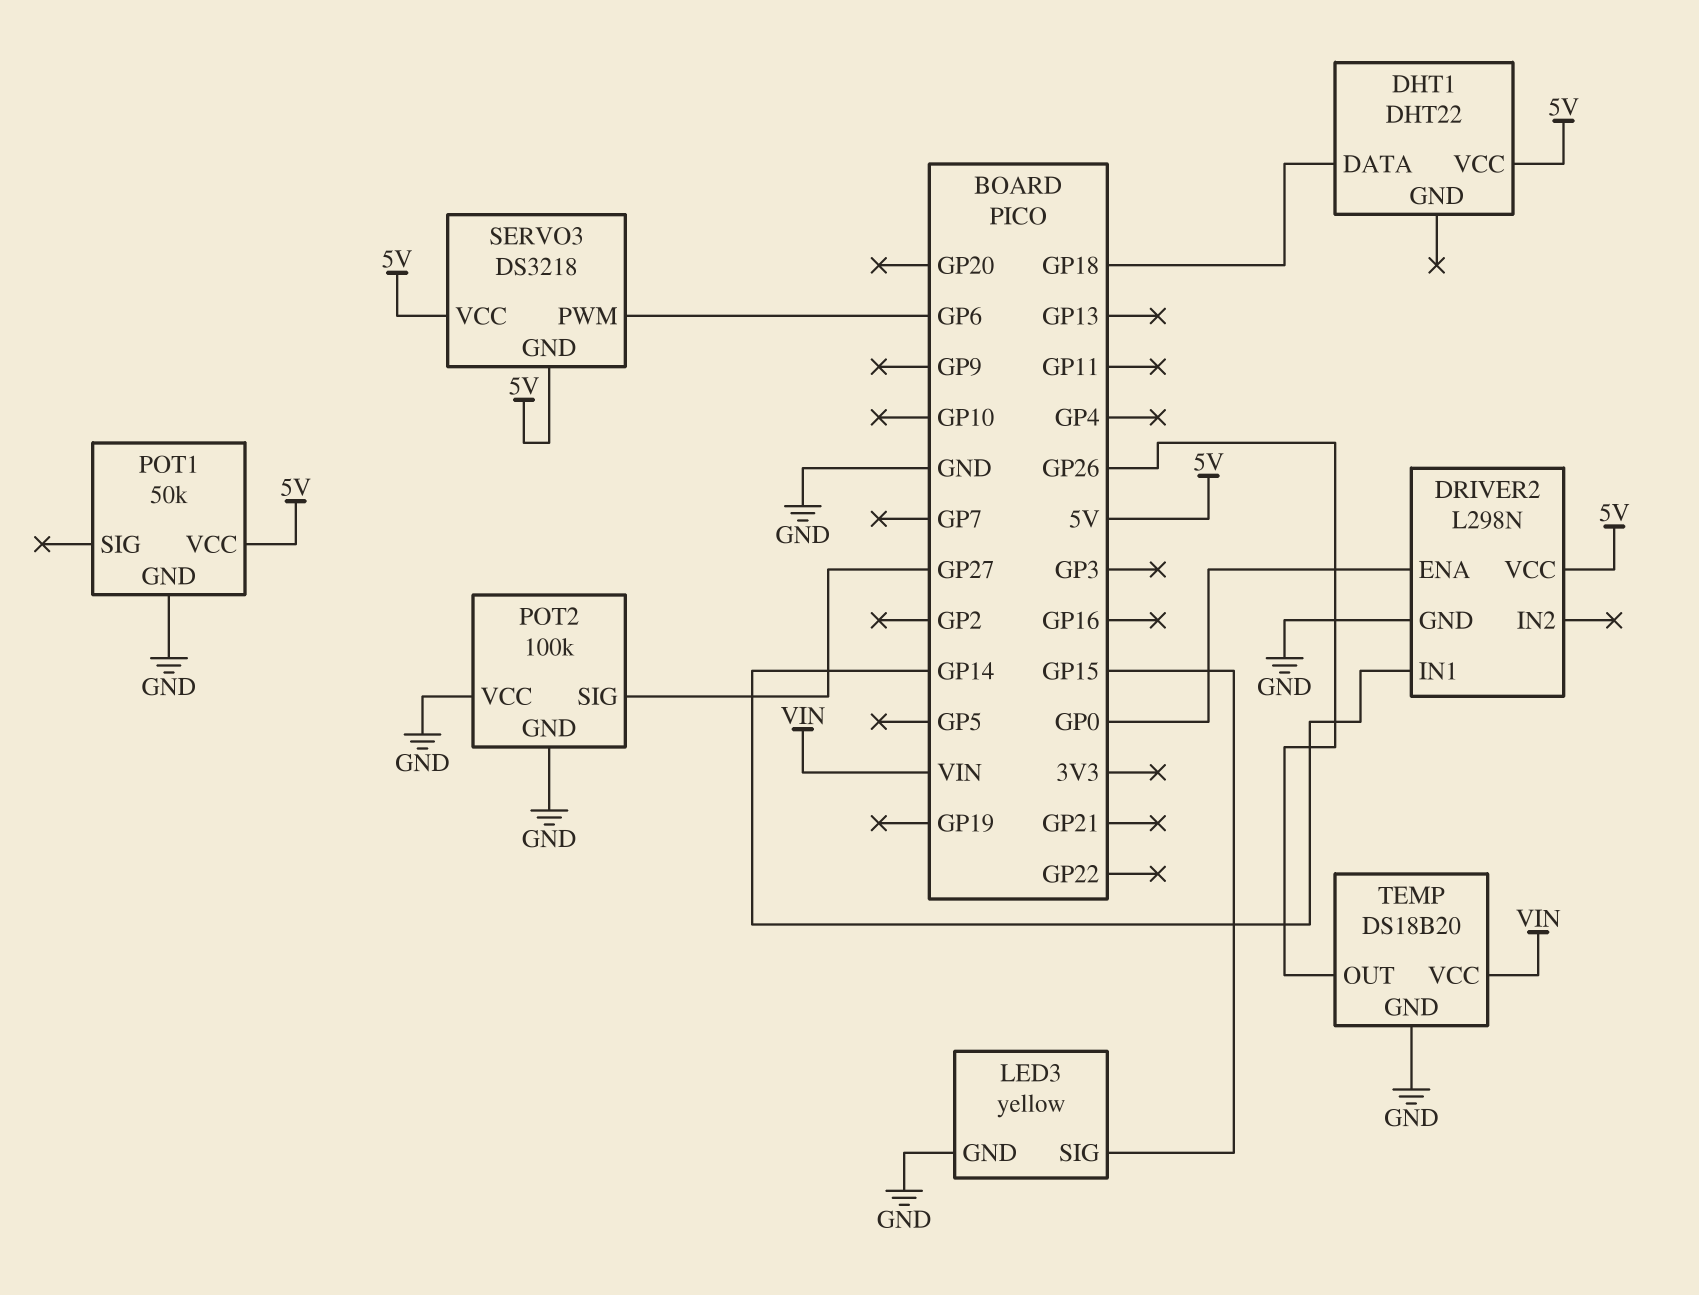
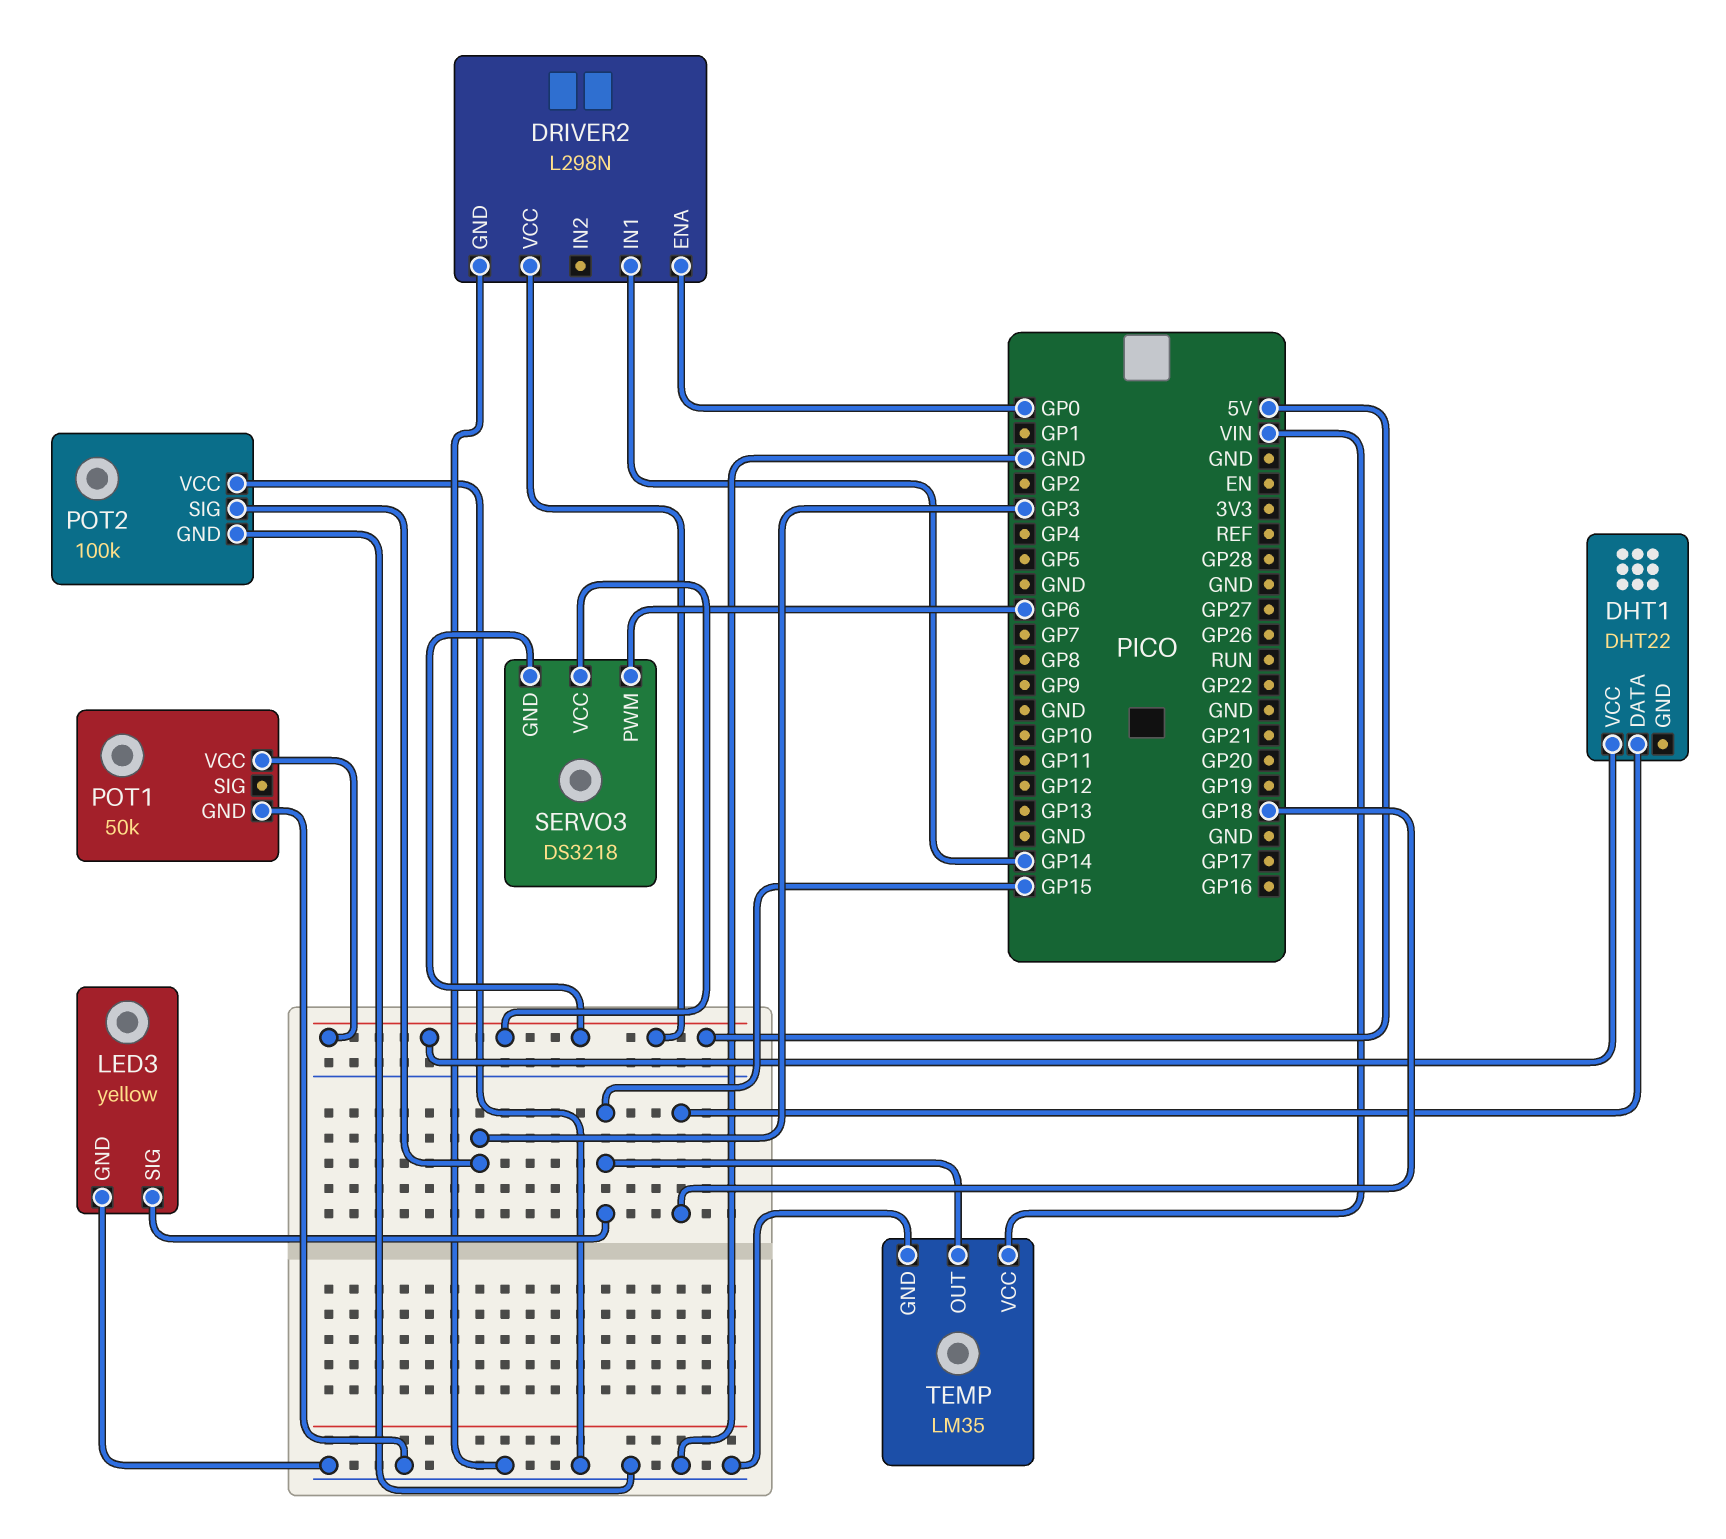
POT2 pin SIG: GP27 -> GP3
TEMP: DS18B20 -> LM35
TEMP pin OUT: GP26 -> GP15

